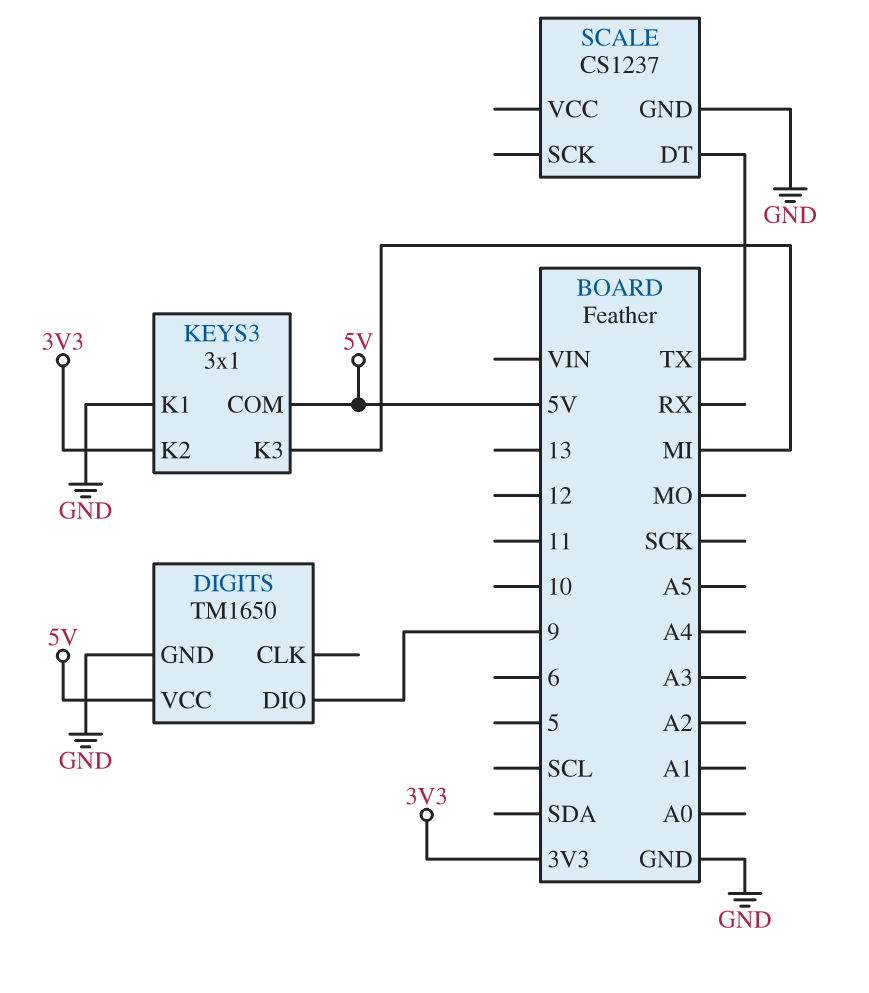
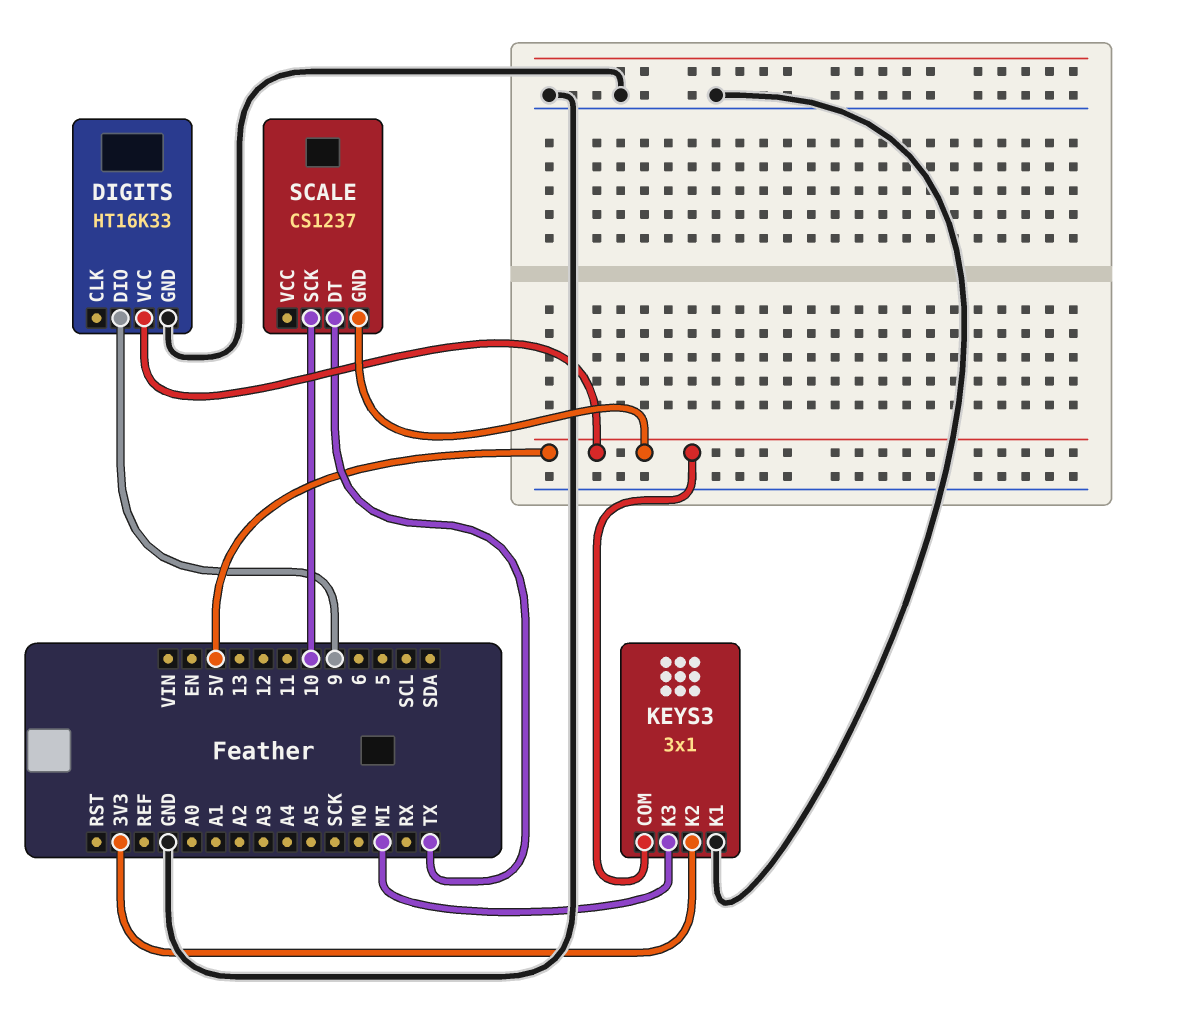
DIGITS: TM1650 -> HT16K33
SCALE pin GND: GND -> 5V
SCALE pin SCK: none -> 10

